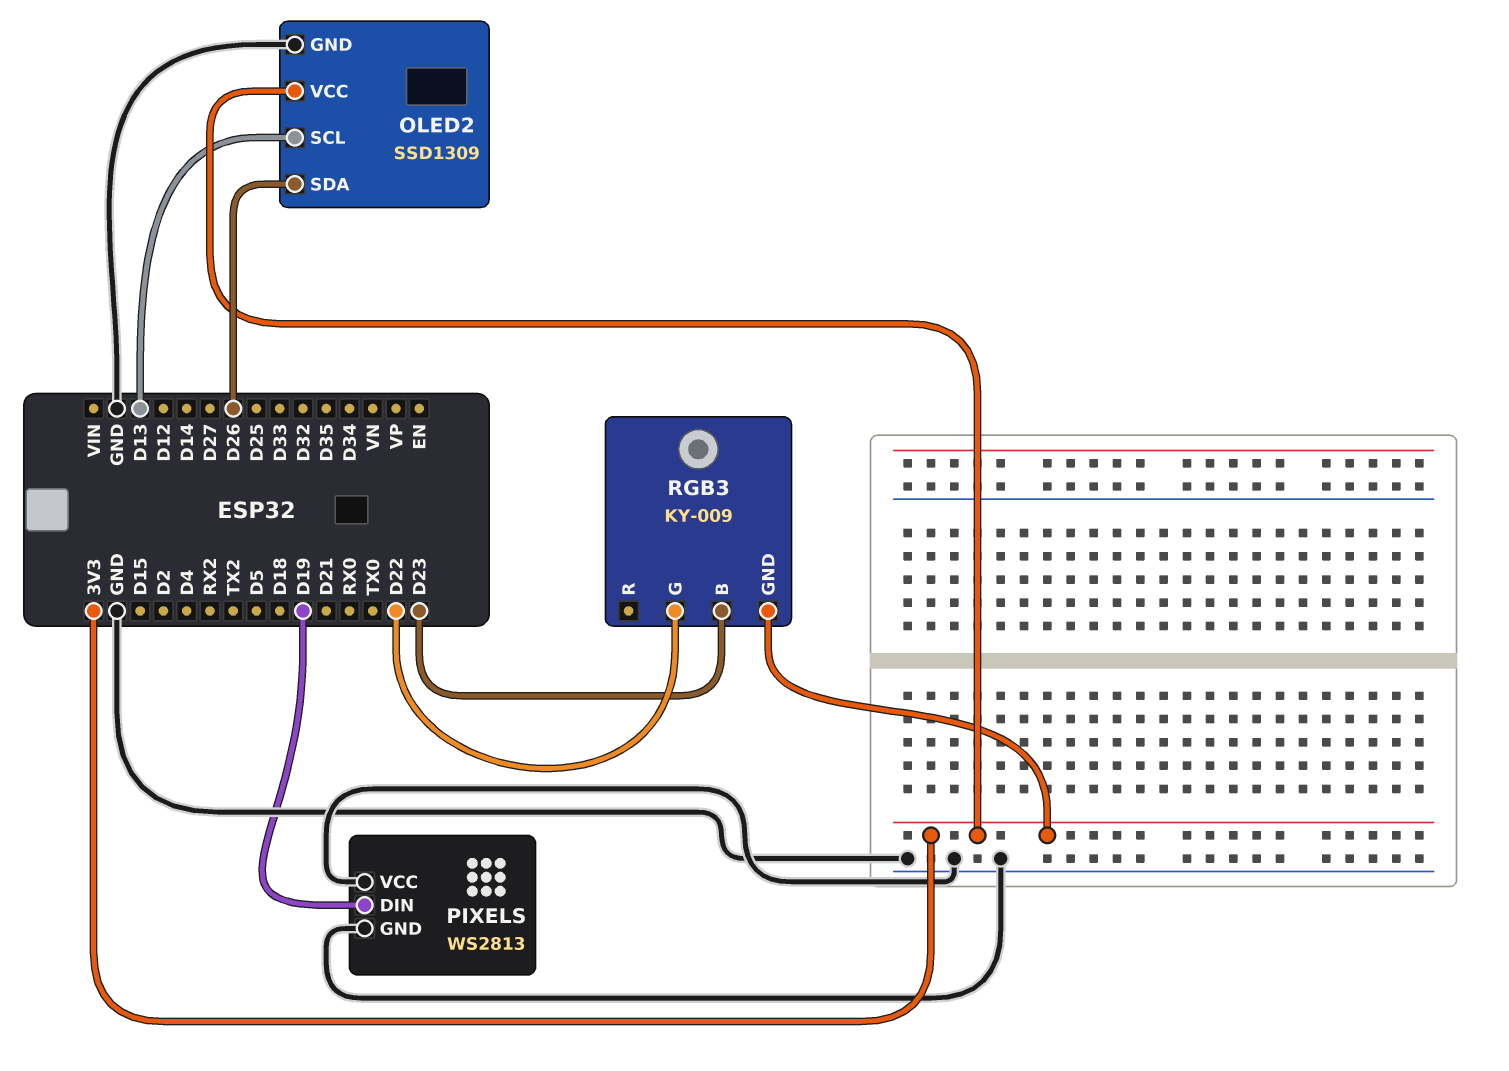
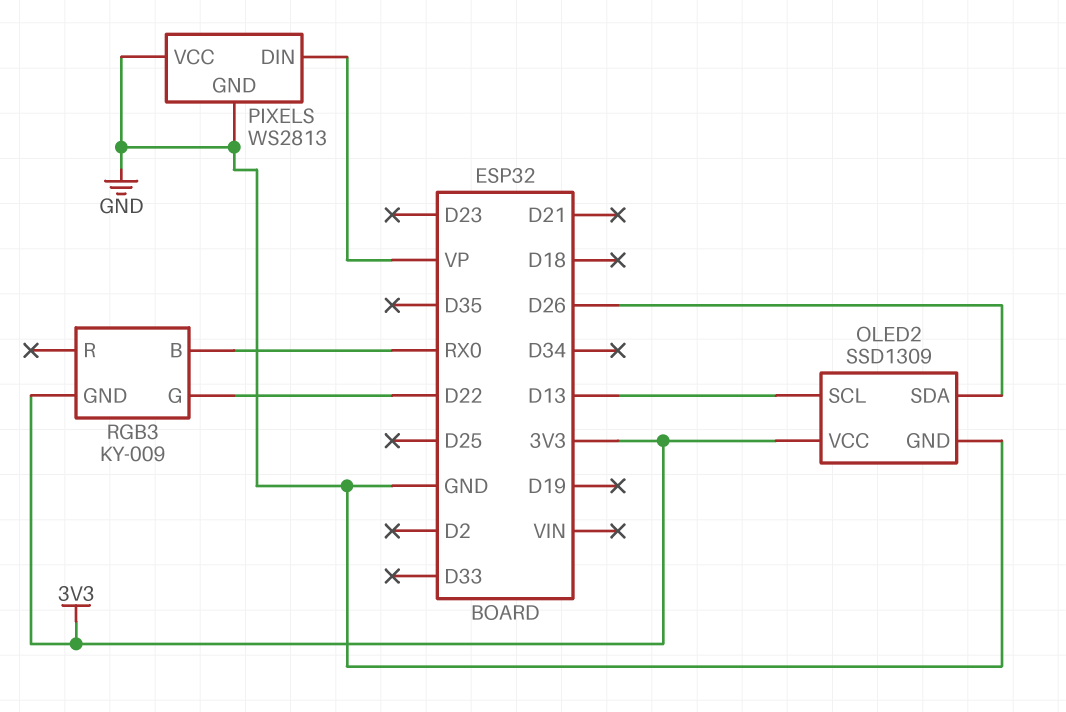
PIXELS pin DIN: D19 -> VP
RGB3 pin B: D23 -> RX0

